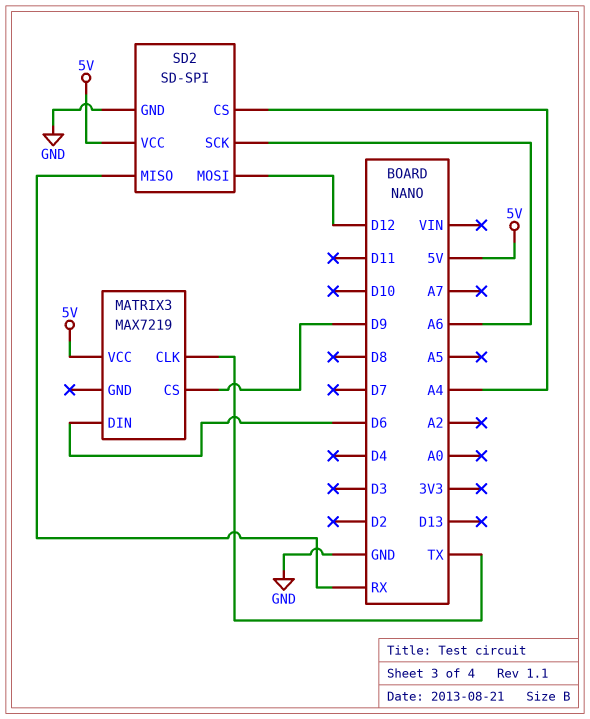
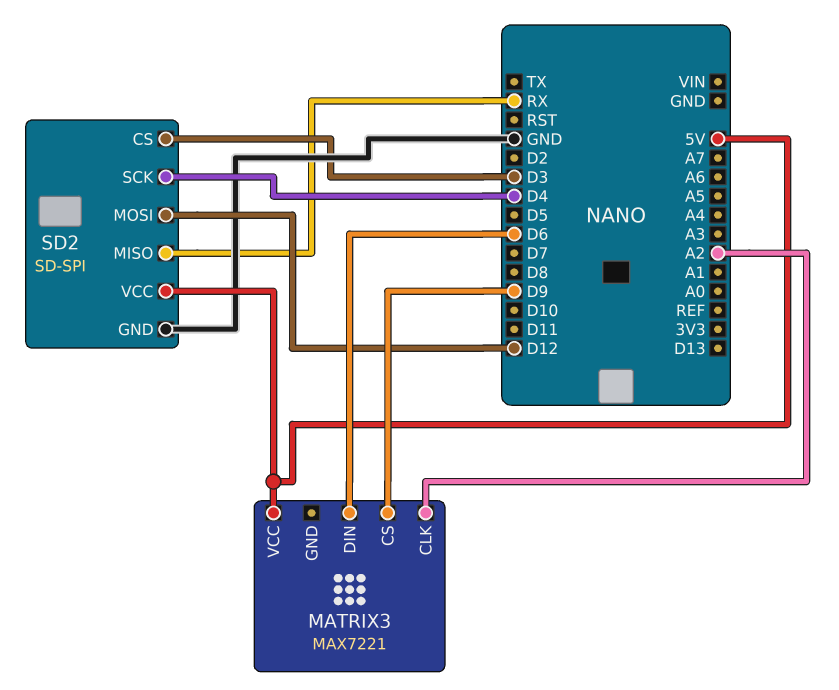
MATRIX3: MAX7219 -> MAX7221
MATRIX3 pin CLK: TX -> A2
SD2 pin CS: A4 -> D3
SD2 pin SCK: A6 -> D4

